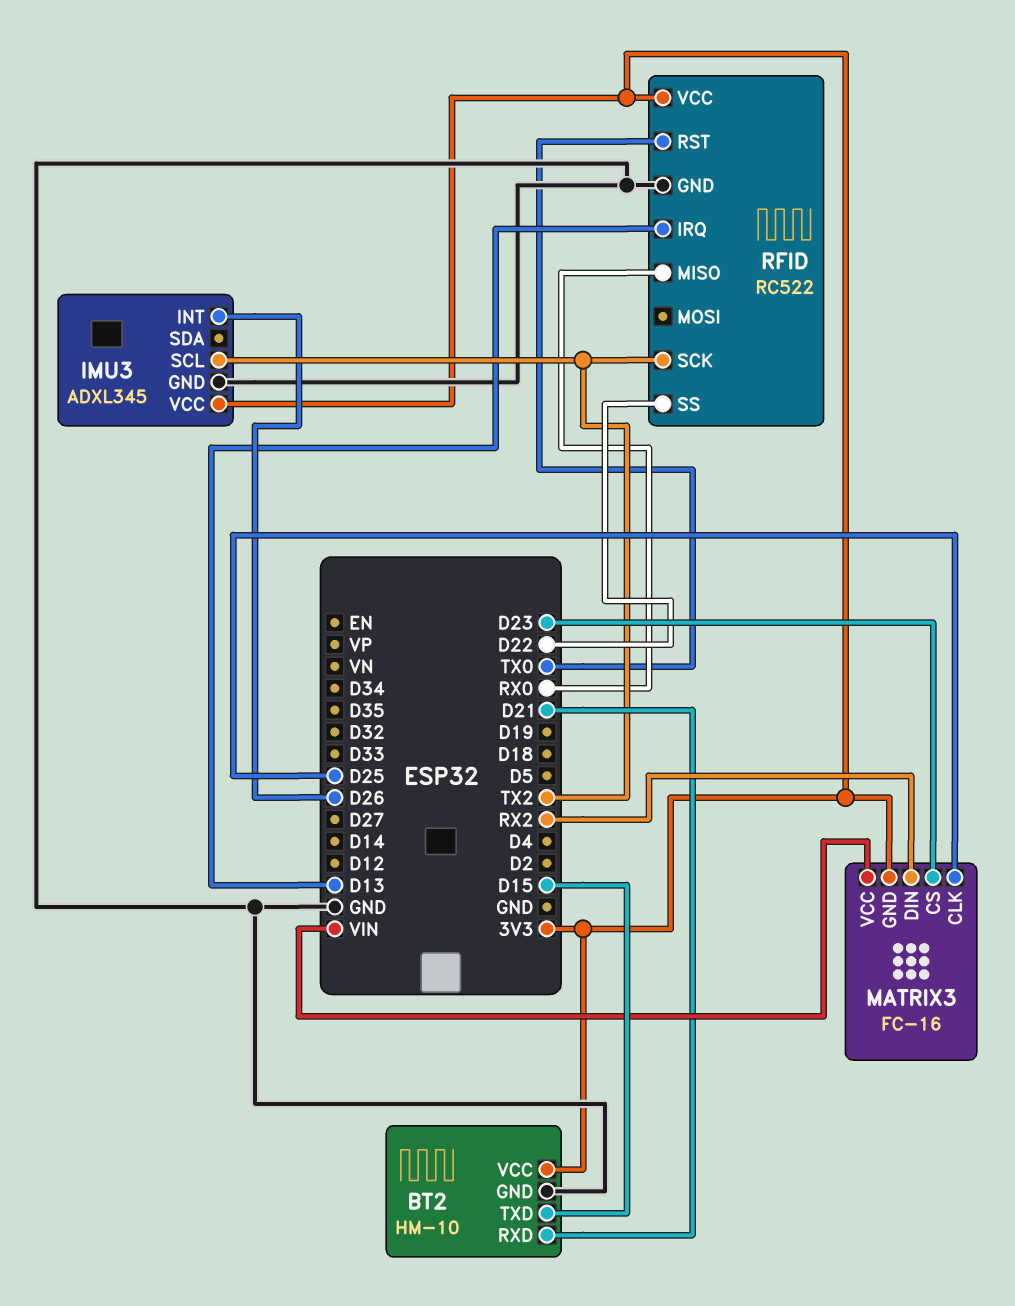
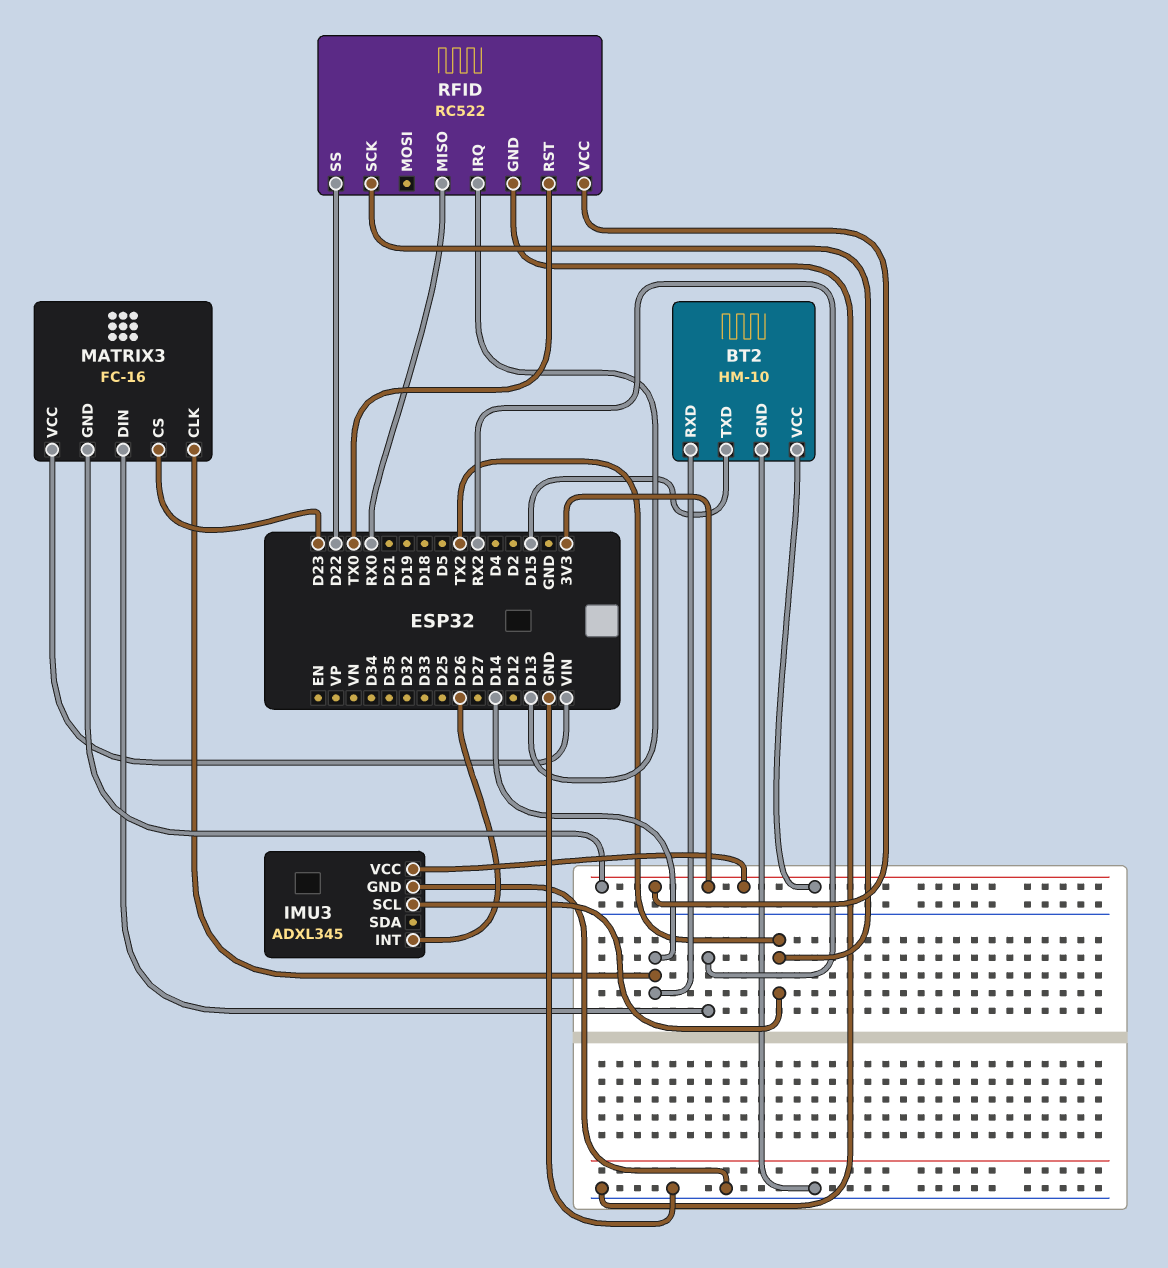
BT2 pin RXD: D21 -> D14
MATRIX3 pin CLK: D25 -> D14

